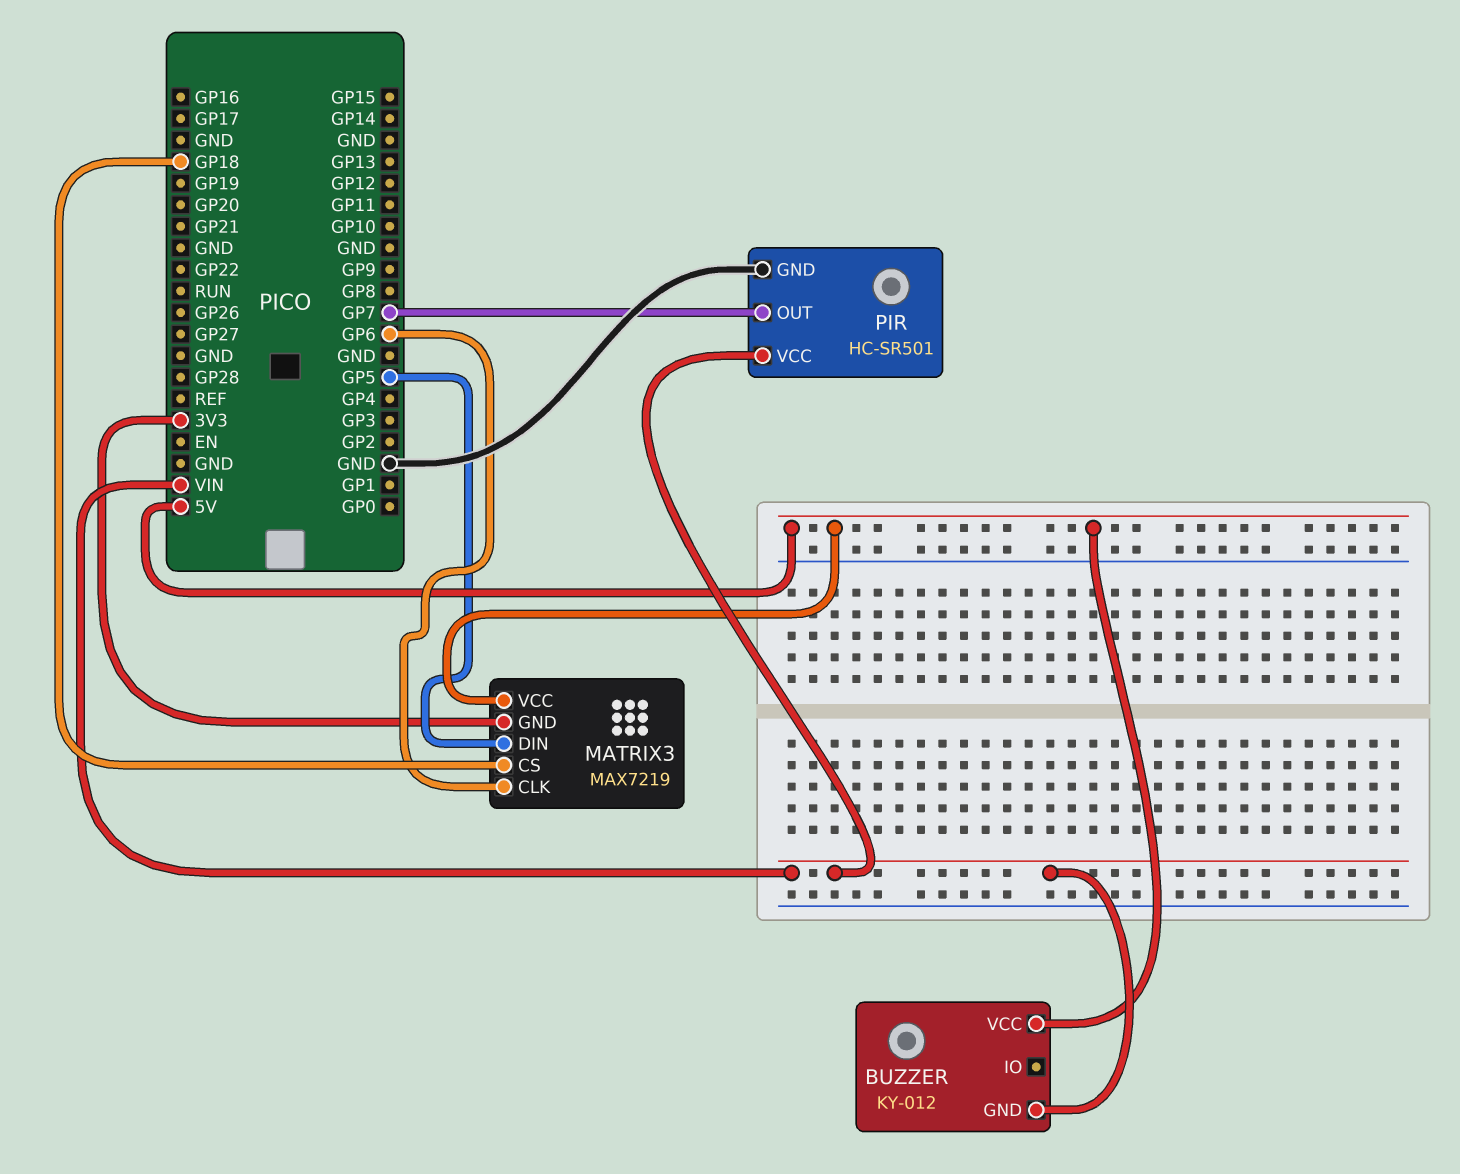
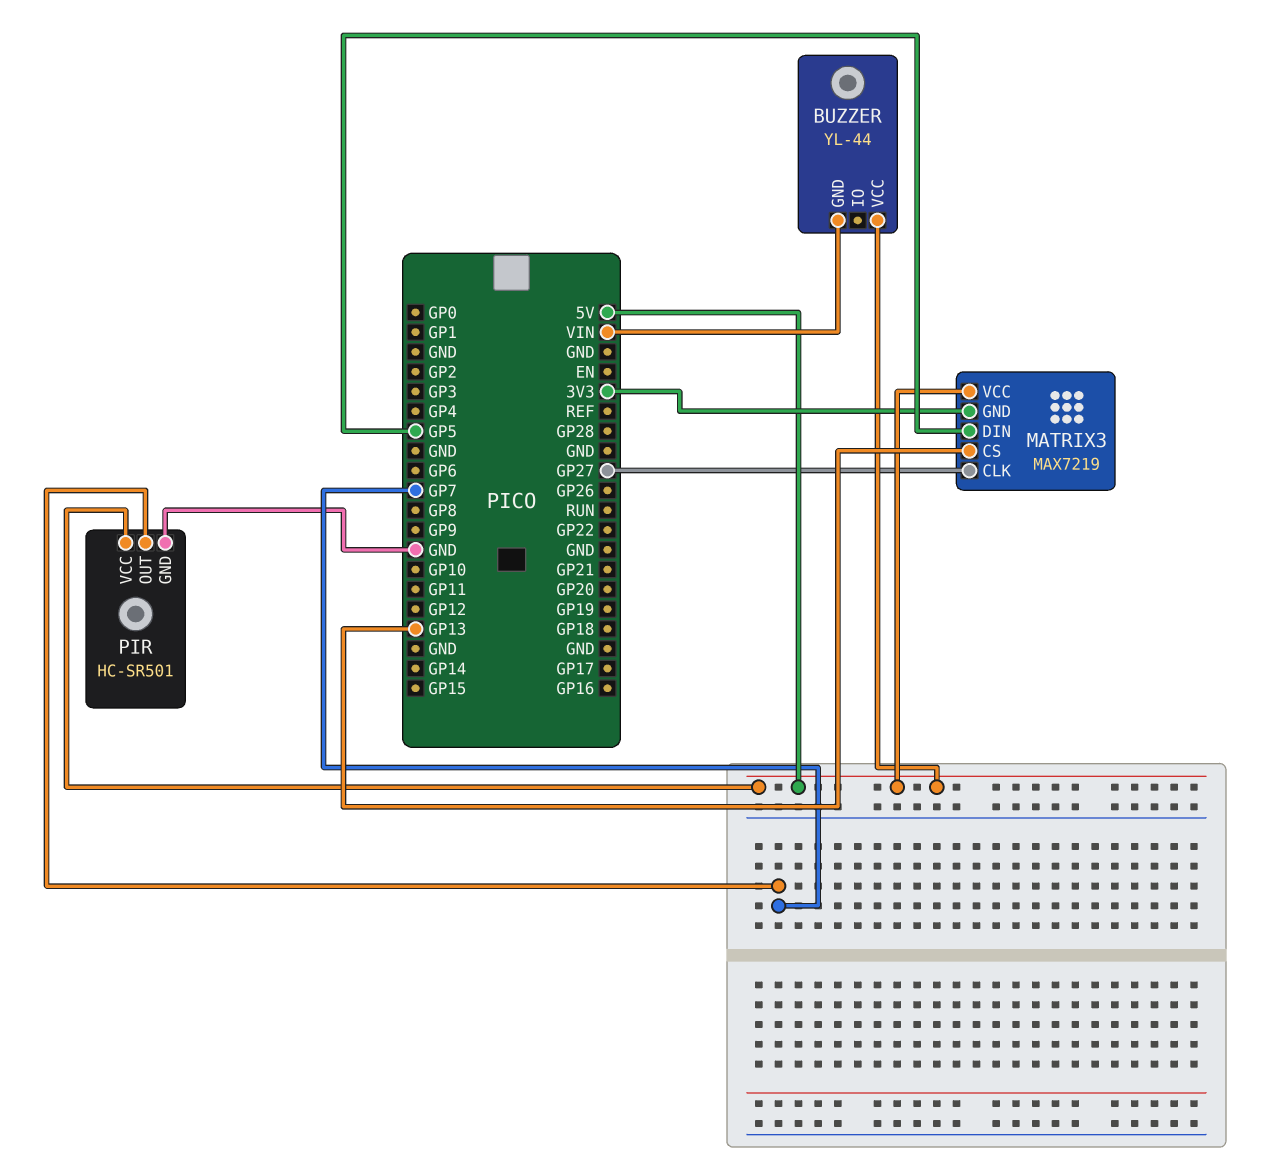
BUZZER: KY-012 -> YL-44
MATRIX3 pin CLK: GP6 -> GP27
MATRIX3 pin CS: GP18 -> GP13
PIR pin VCC: VIN -> 5V

